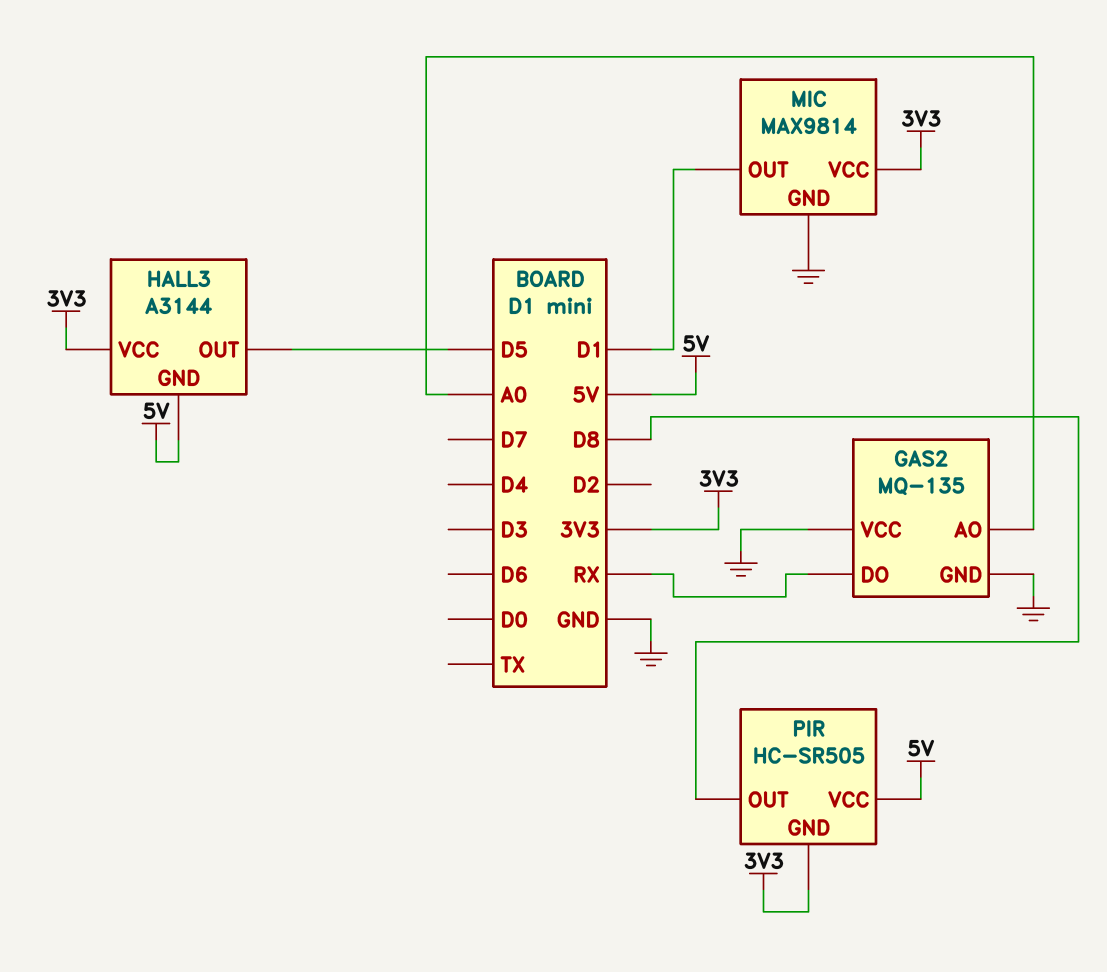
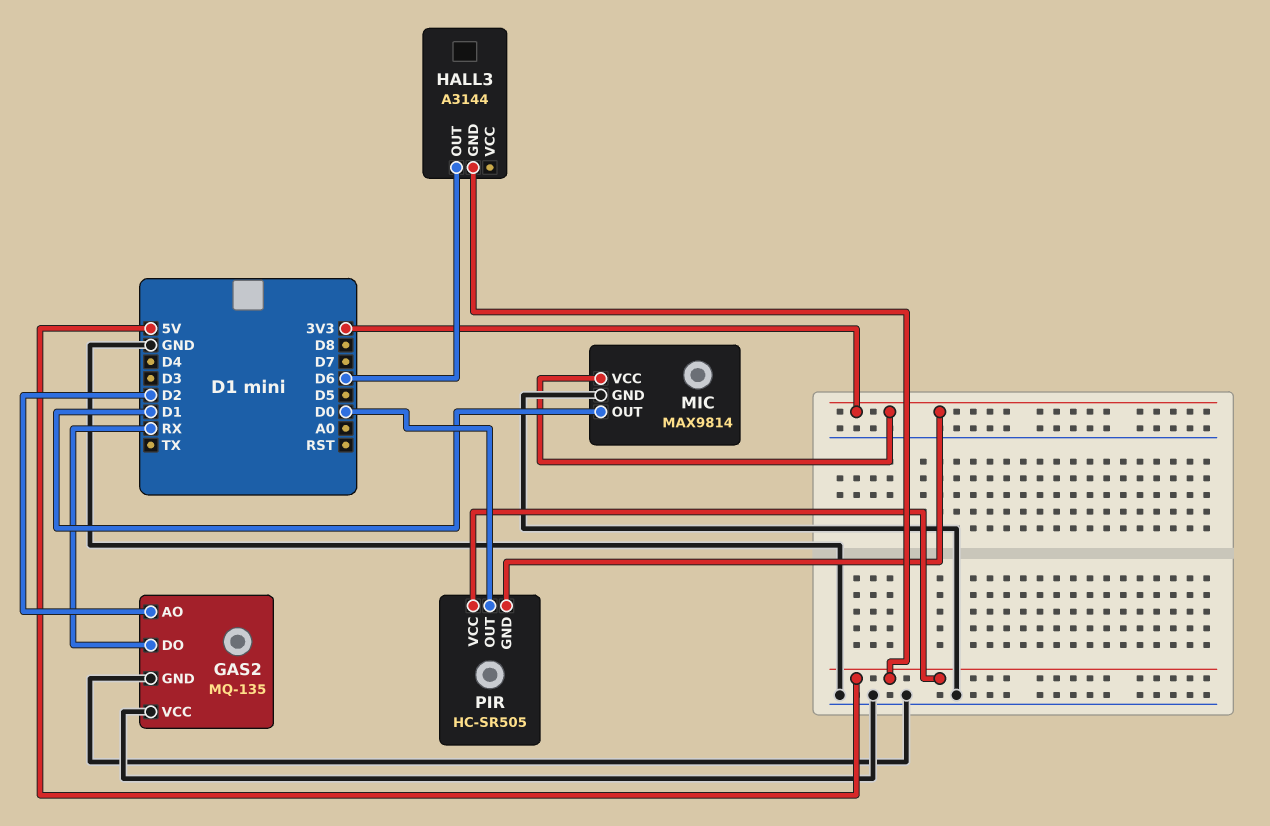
GAS2 pin AO: A0 -> D2
HALL3 pin OUT: D5 -> D6
HALL3 pin VCC: 3V3 -> none
PIR pin OUT: D8 -> D0

